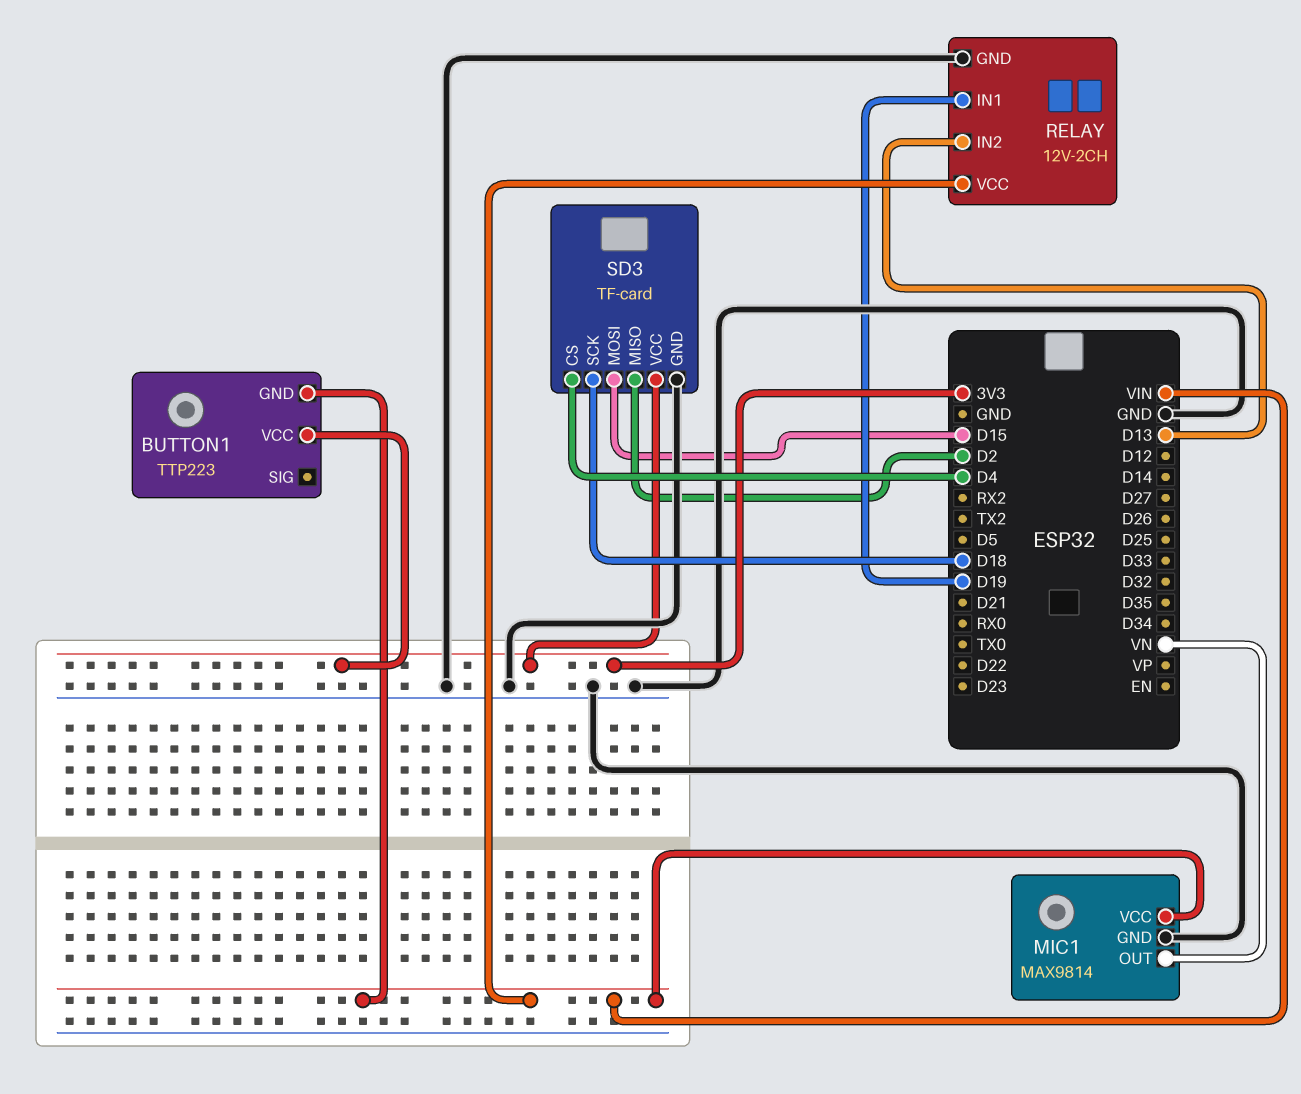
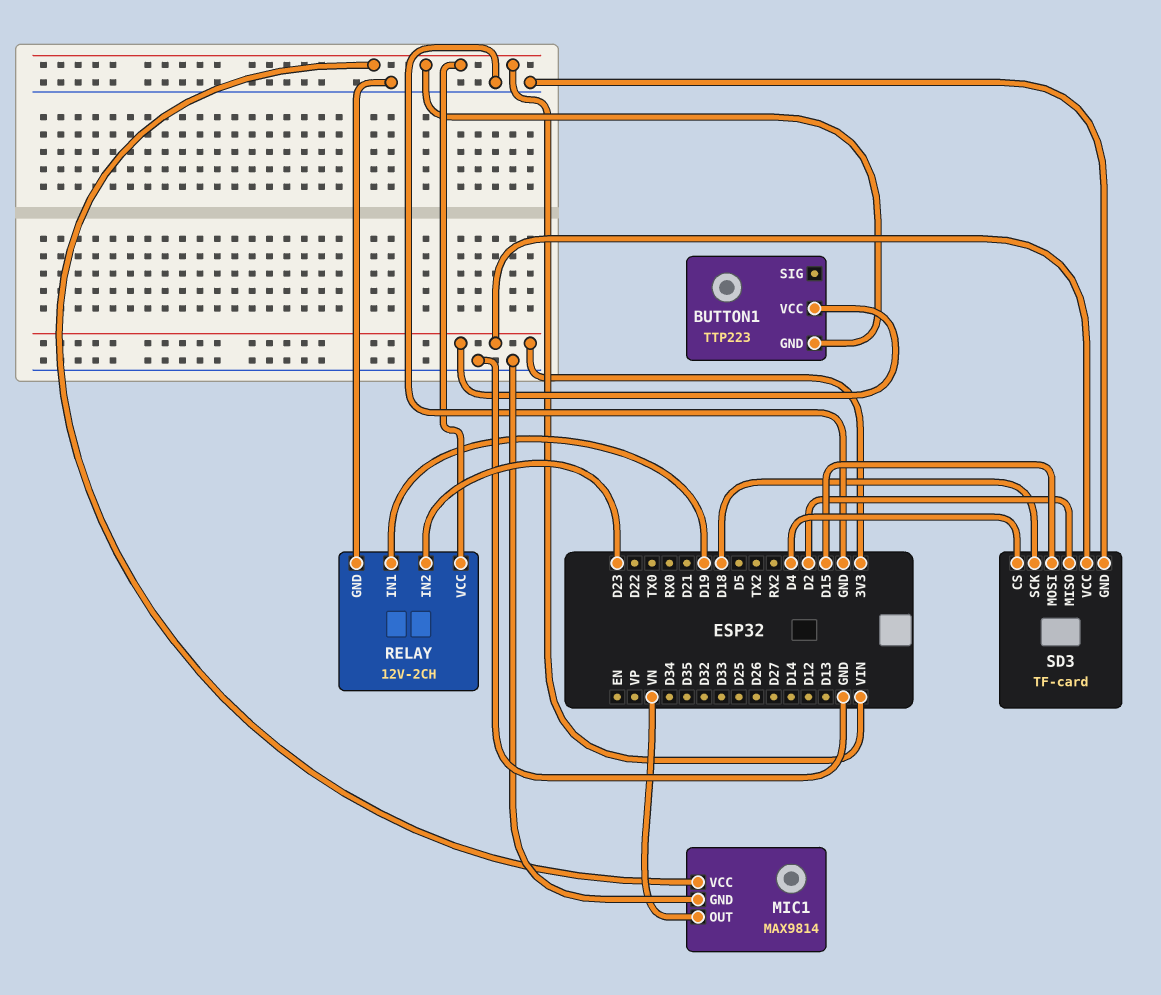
RELAY pin IN2: D13 -> D23

